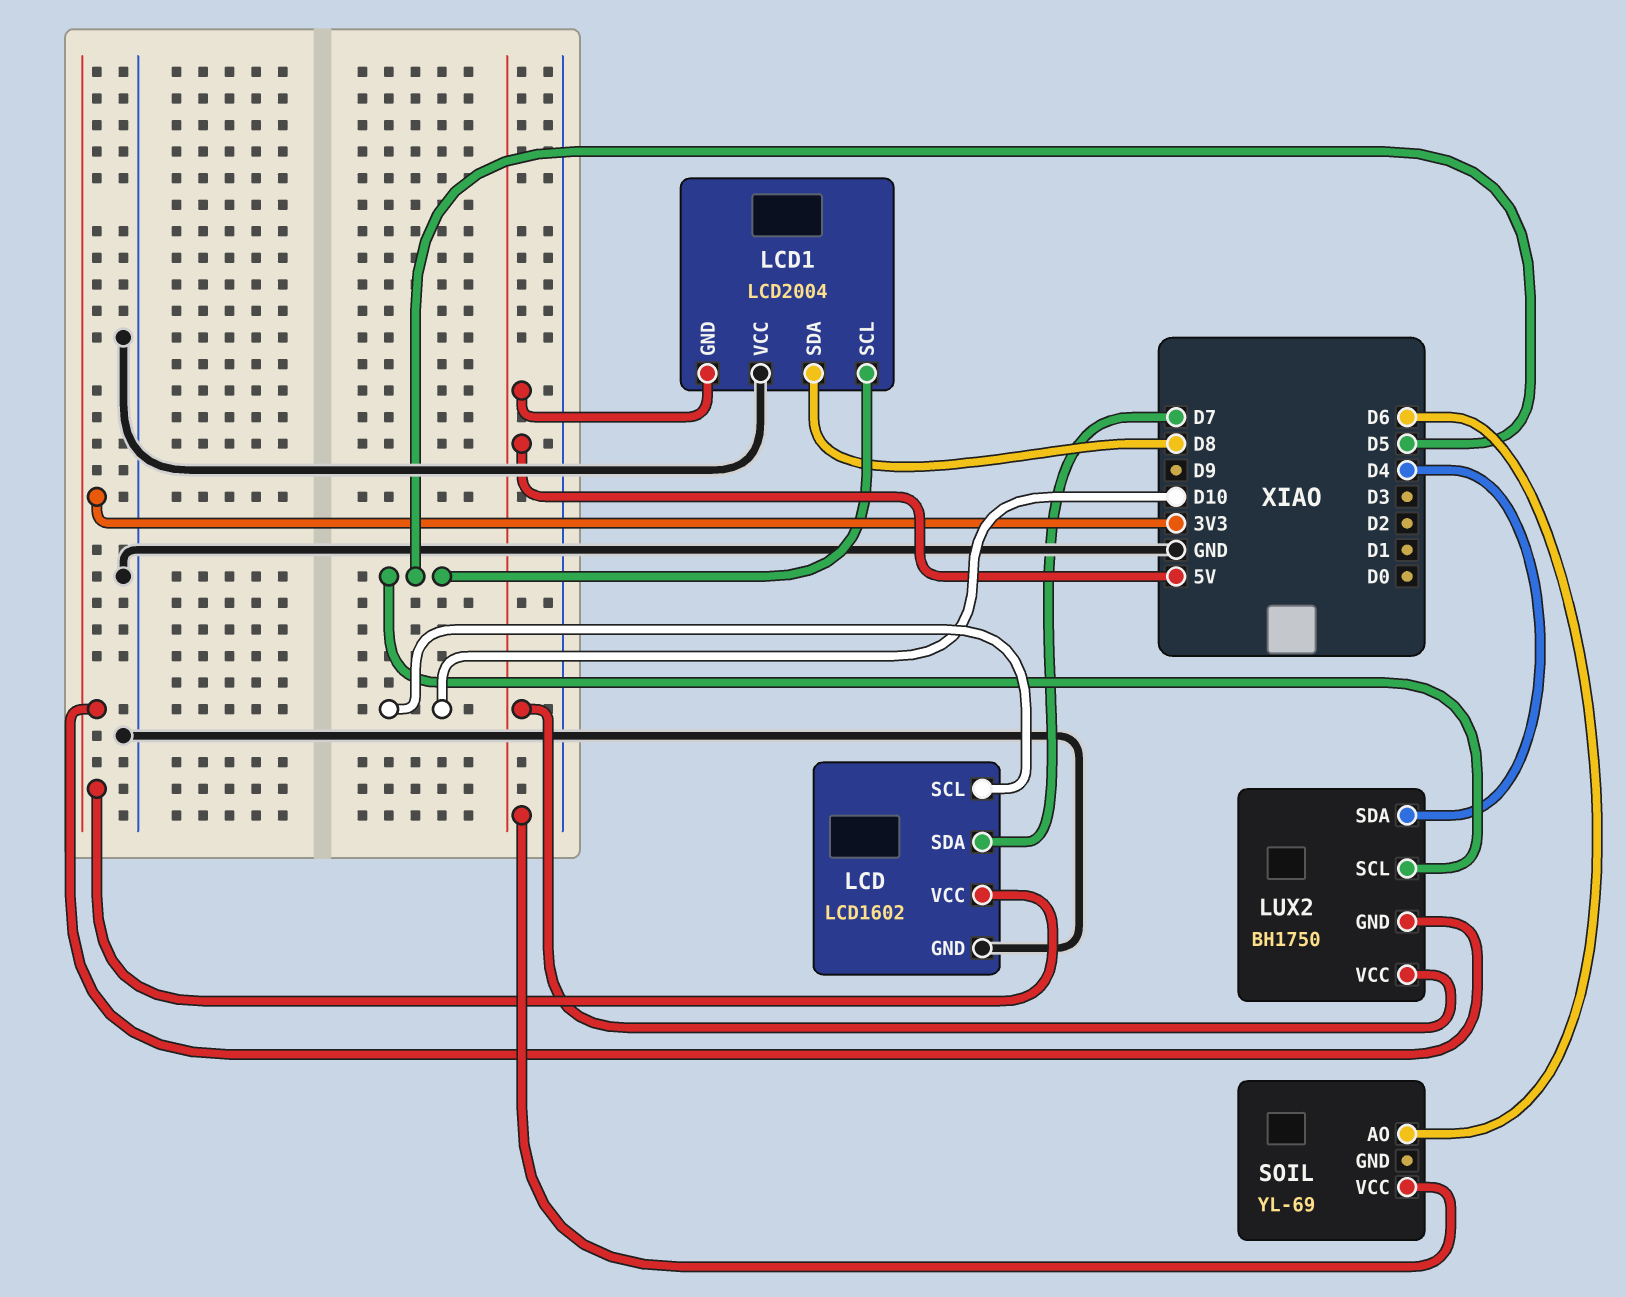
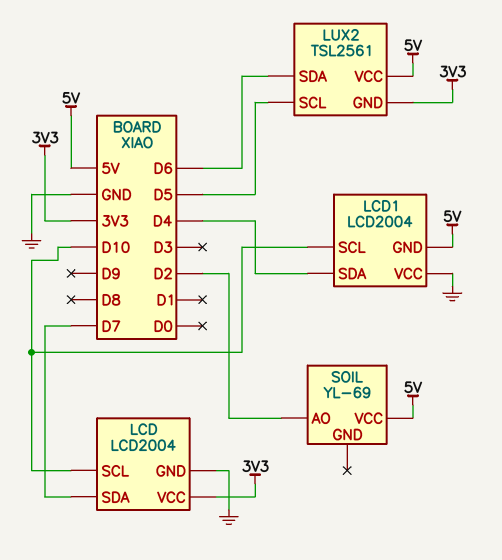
LCD: LCD1602 -> LCD2004
LCD1 pin SCL: D5 -> D10
LCD1 pin SDA: D8 -> D4
LUX2: BH1750 -> TSL2561
LUX2 pin SDA: D4 -> D6
SOIL pin AO: D6 -> D2

